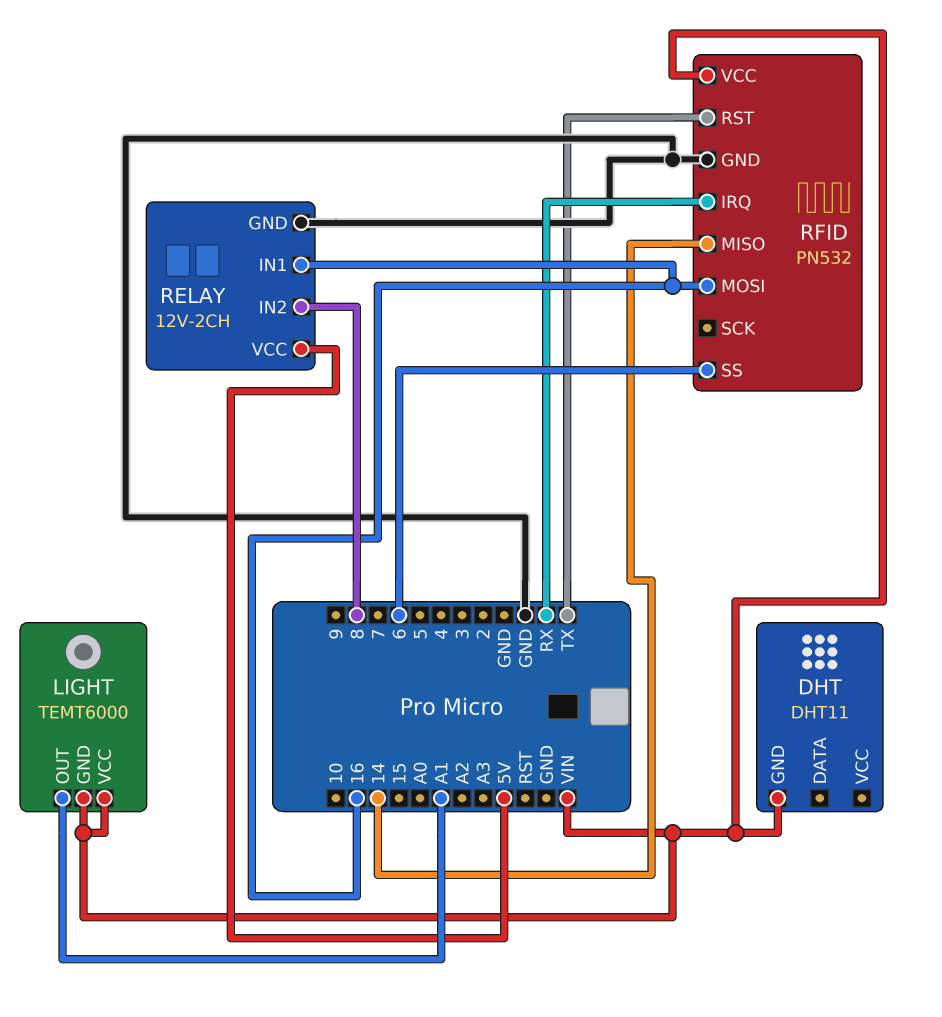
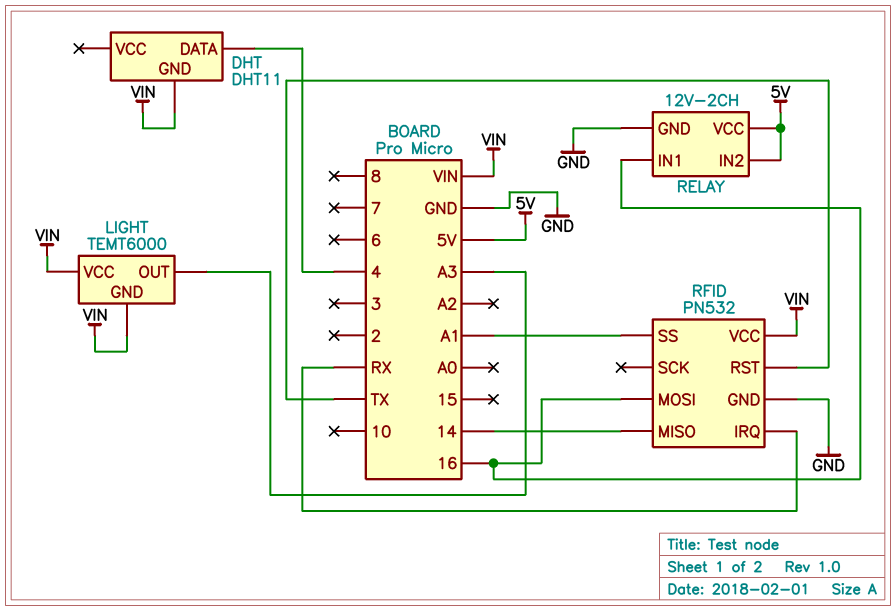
DHT pin DATA: none -> 4
LIGHT pin OUT: A1 -> A3
RELAY pin IN2: 8 -> 5V
RFID pin SS: 6 -> A1

